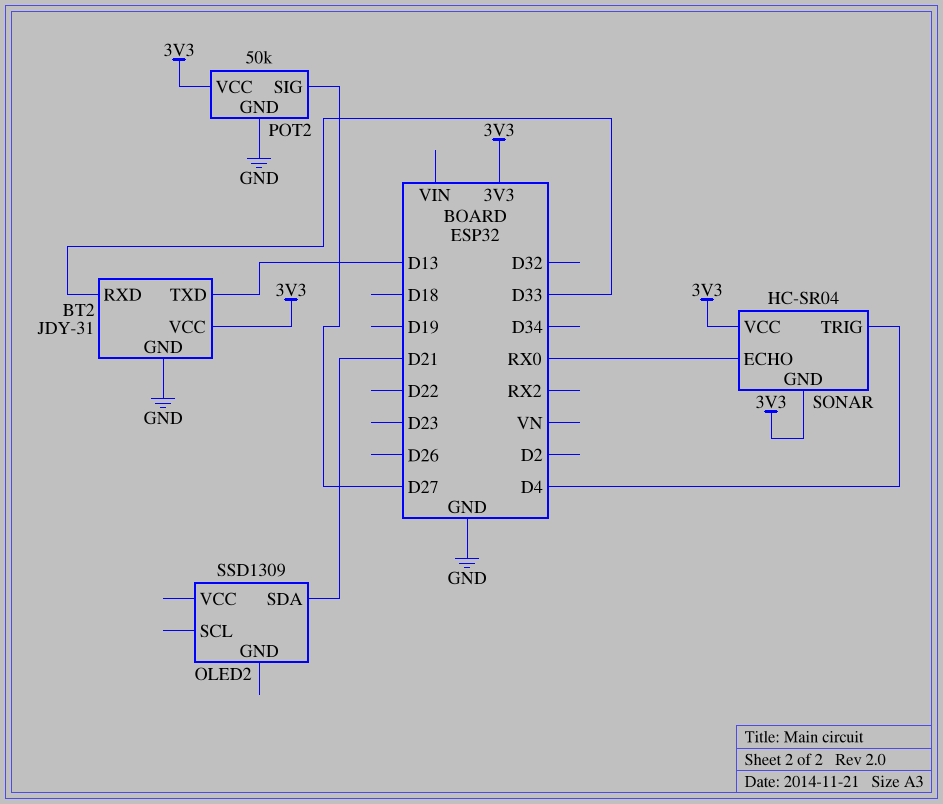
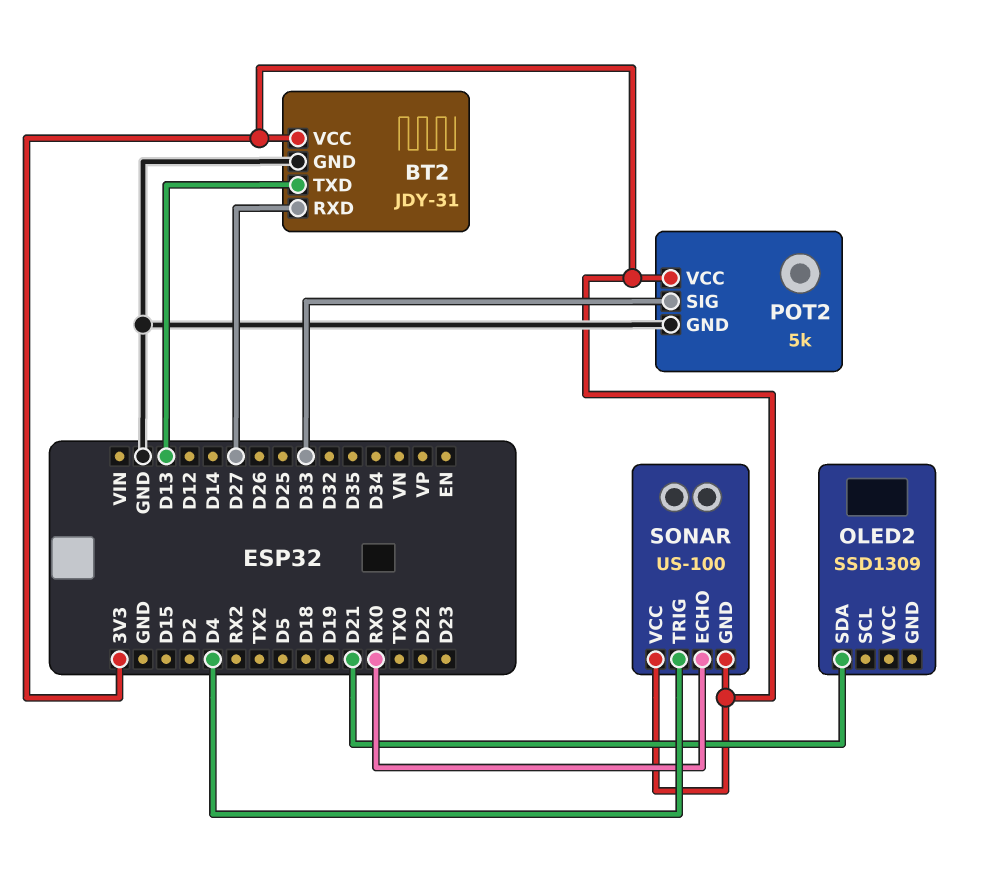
BT2 pin RXD: D33 -> D27
POT2: 50k -> 5k
POT2 pin SIG: D27 -> D33
SONAR: HC-SR04 -> US-100

